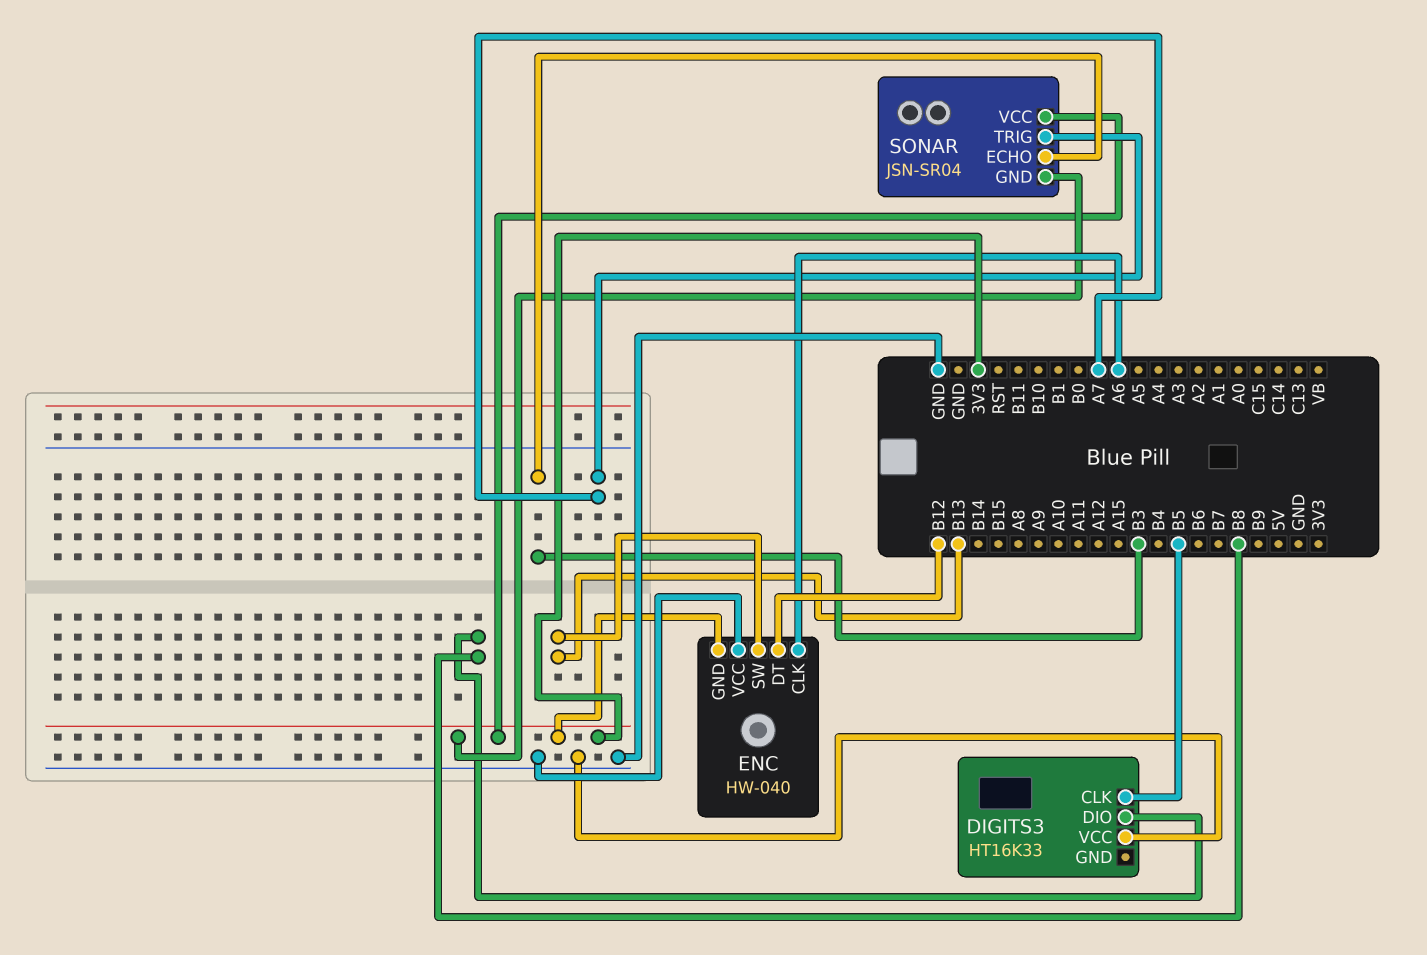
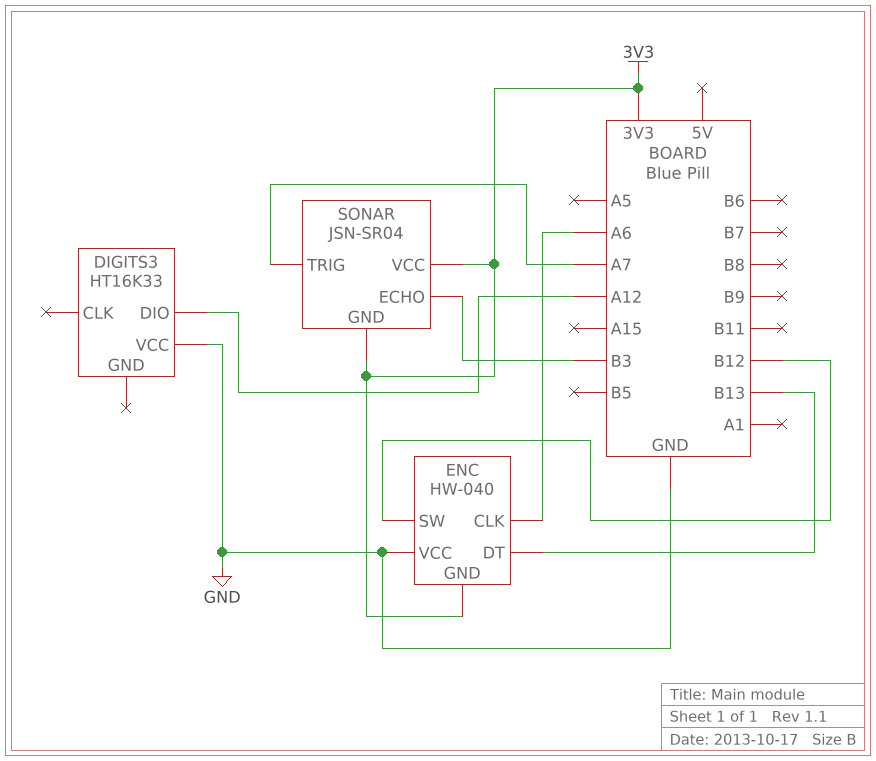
DIGITS3 pin CLK: B5 -> none
DIGITS3 pin DIO: B8 -> A12
ENC pin DT: B12 -> B13
ENC pin SW: B13 -> B12

